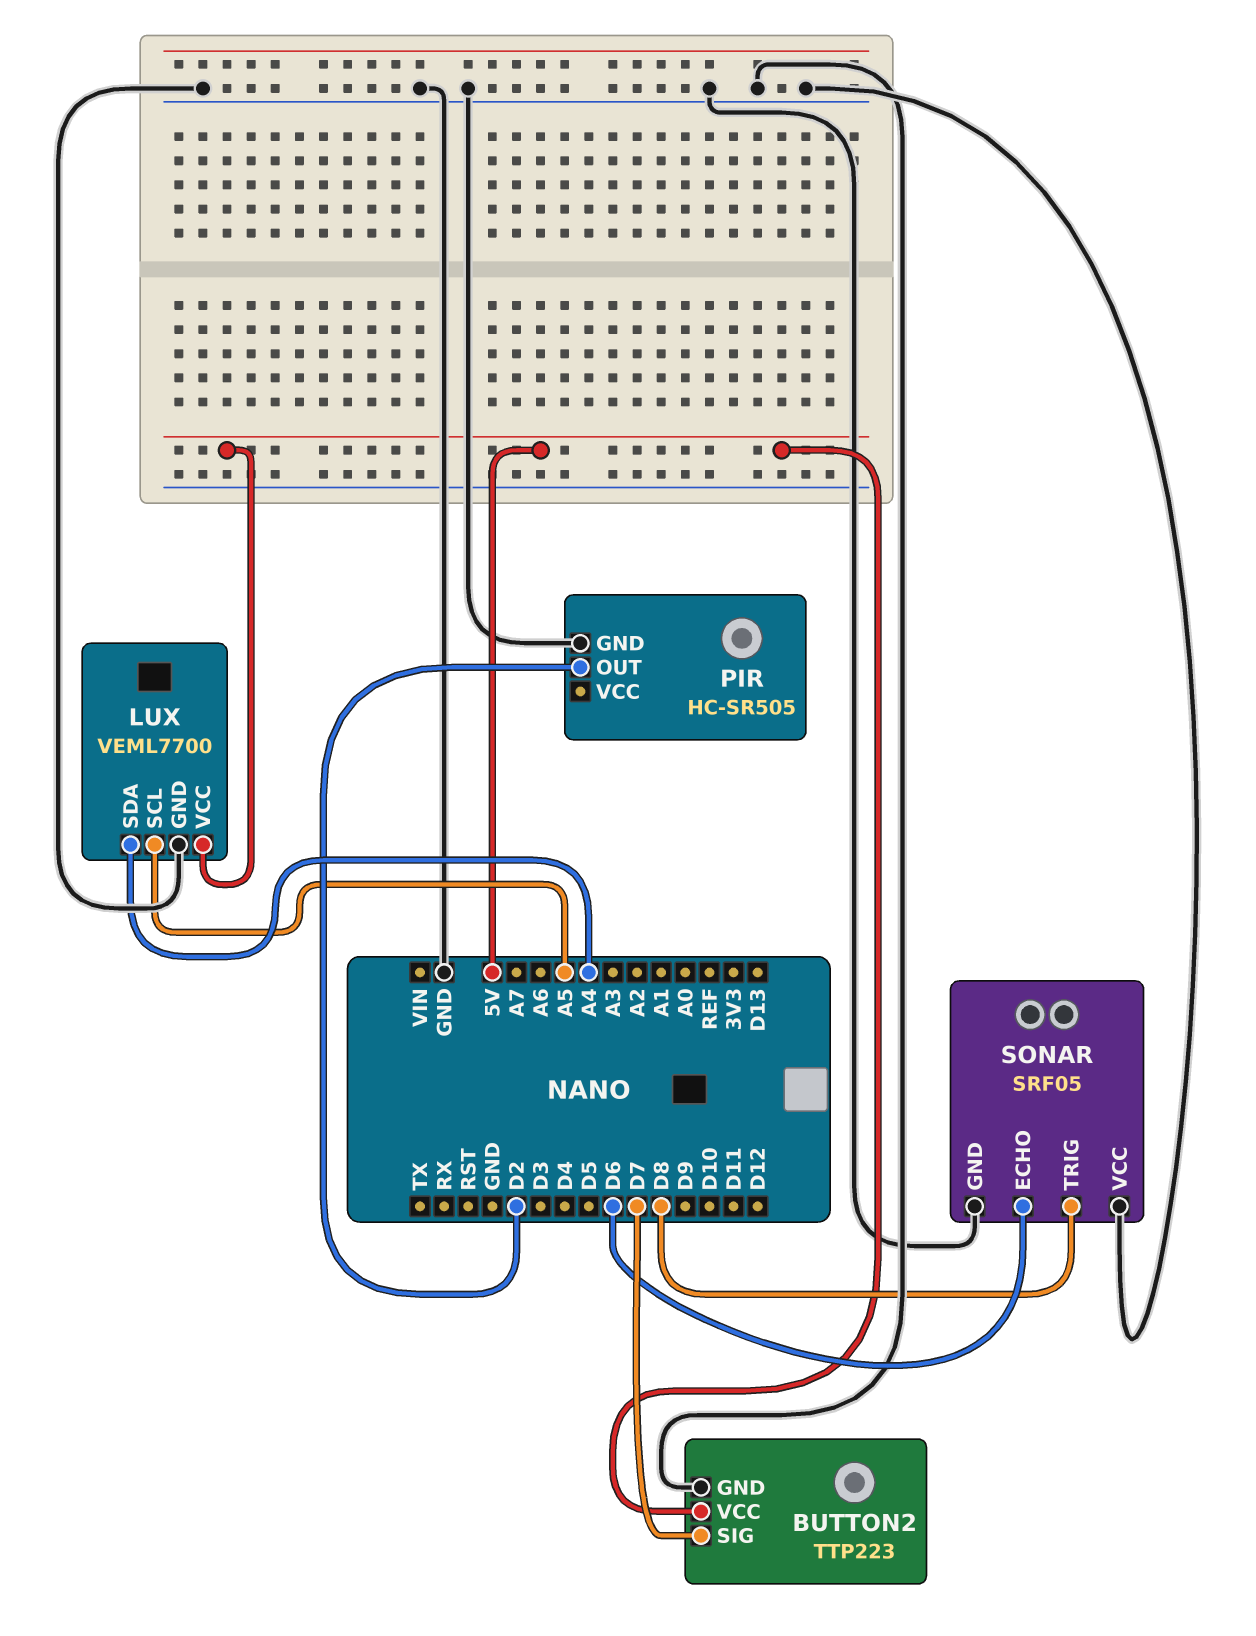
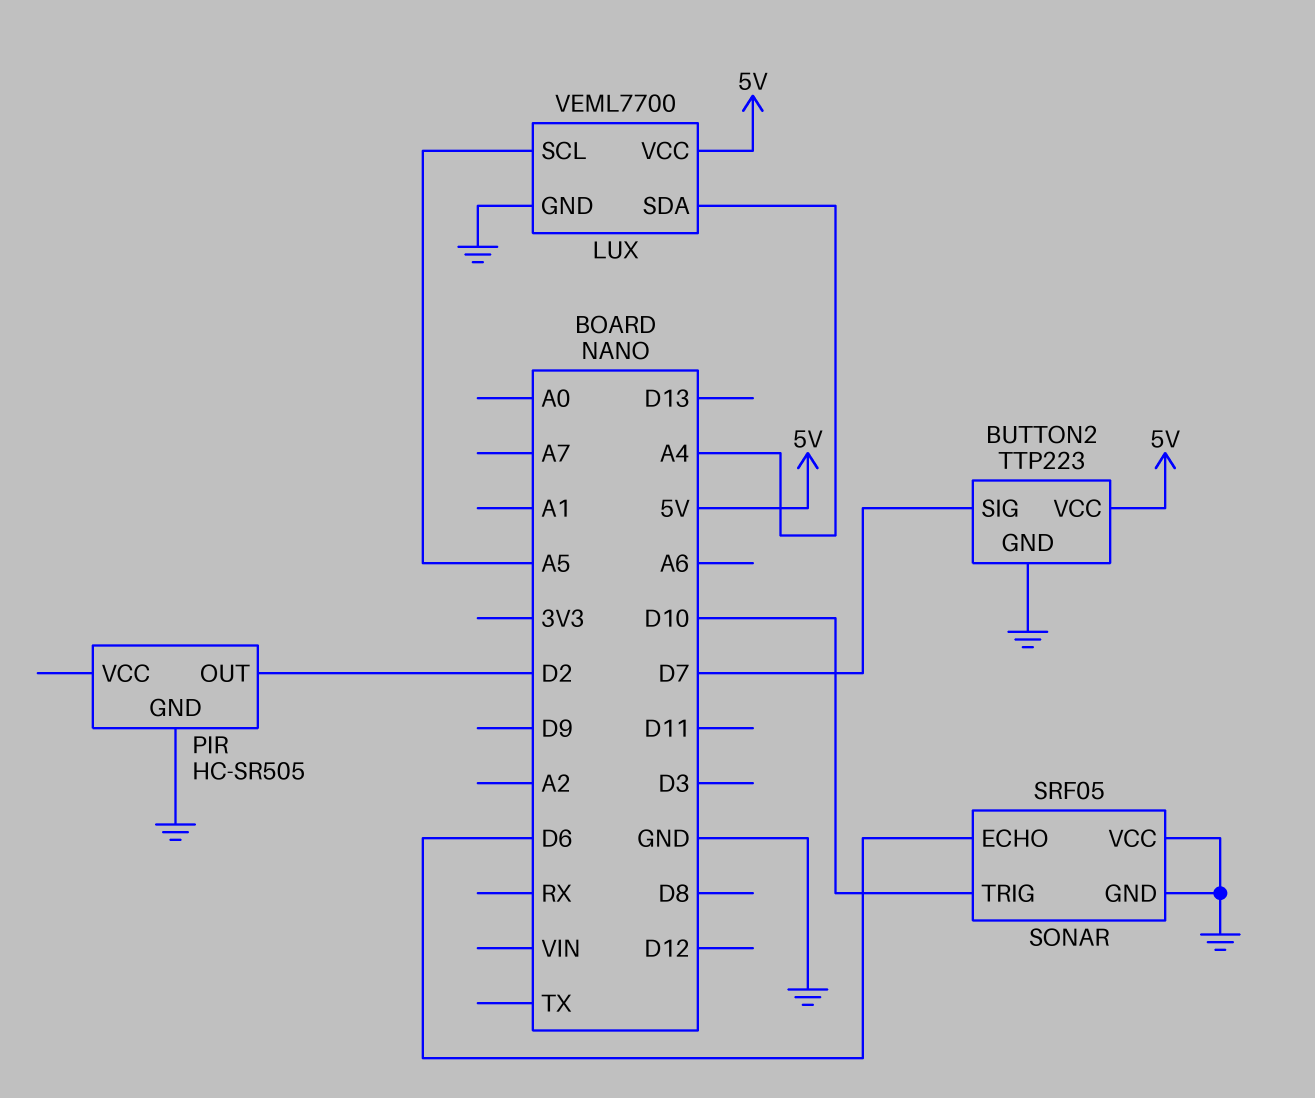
SONAR pin TRIG: D8 -> D10

